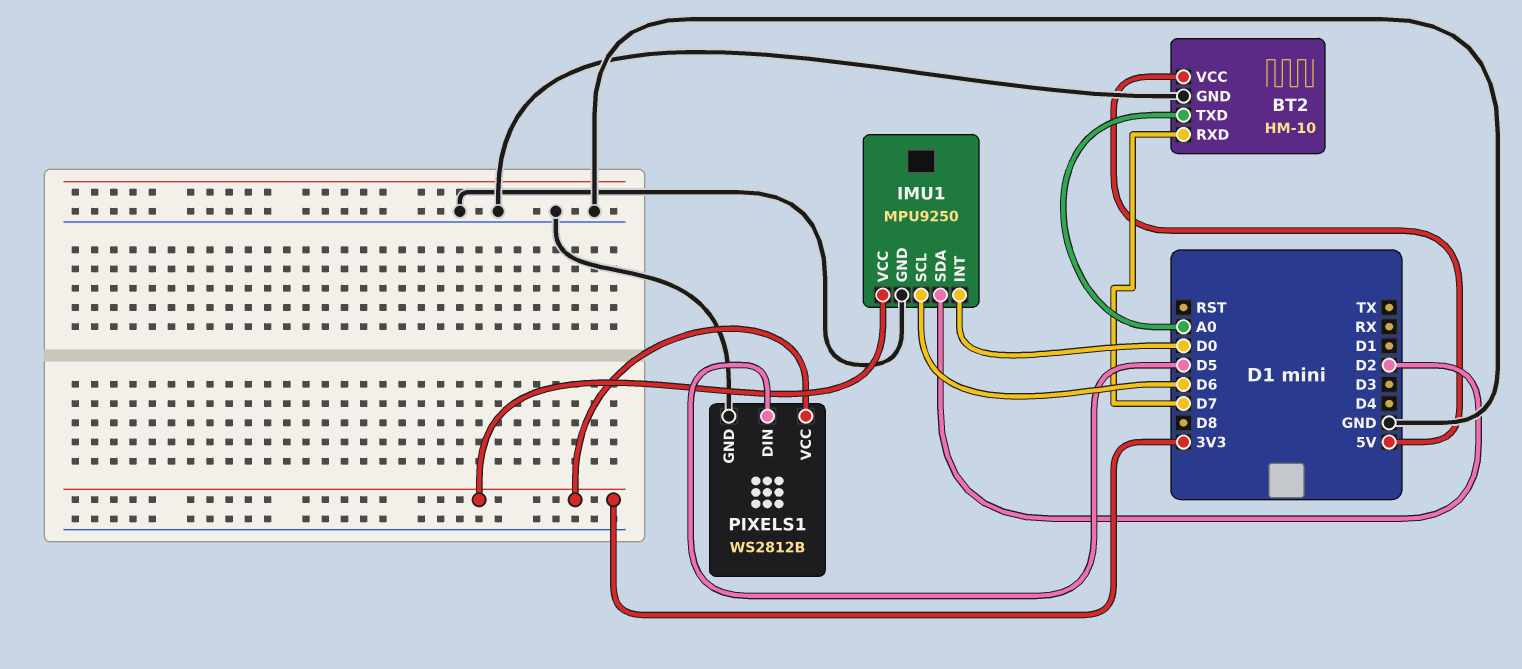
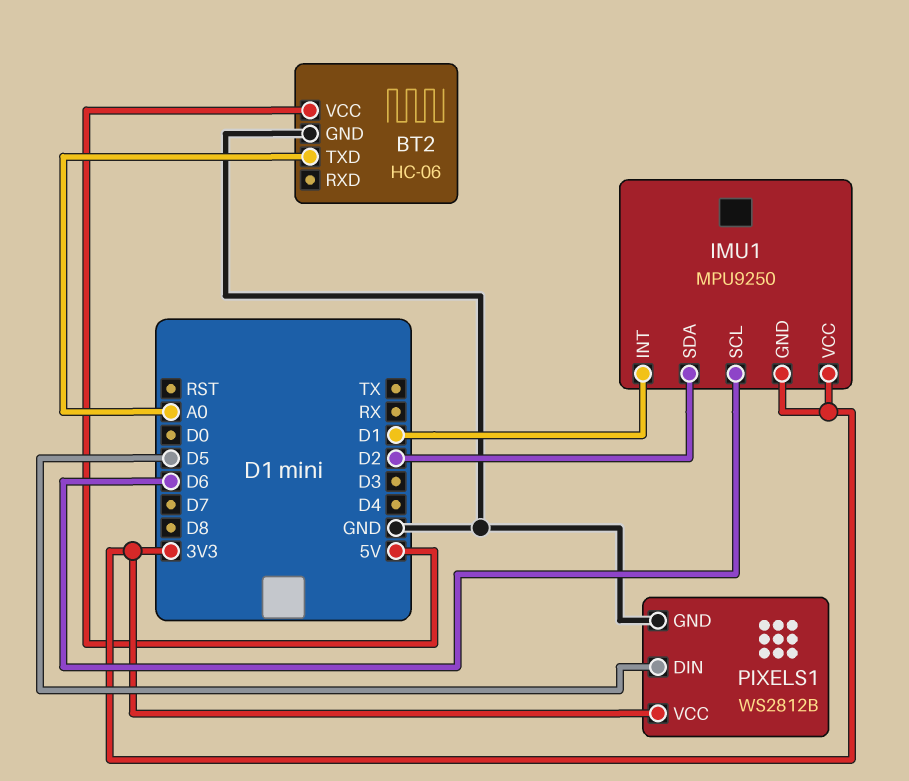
BT2: HM-10 -> HC-06
BT2 pin RXD: D7 -> none
IMU1 pin GND: GND -> 3V3
IMU1 pin INT: D0 -> D1

